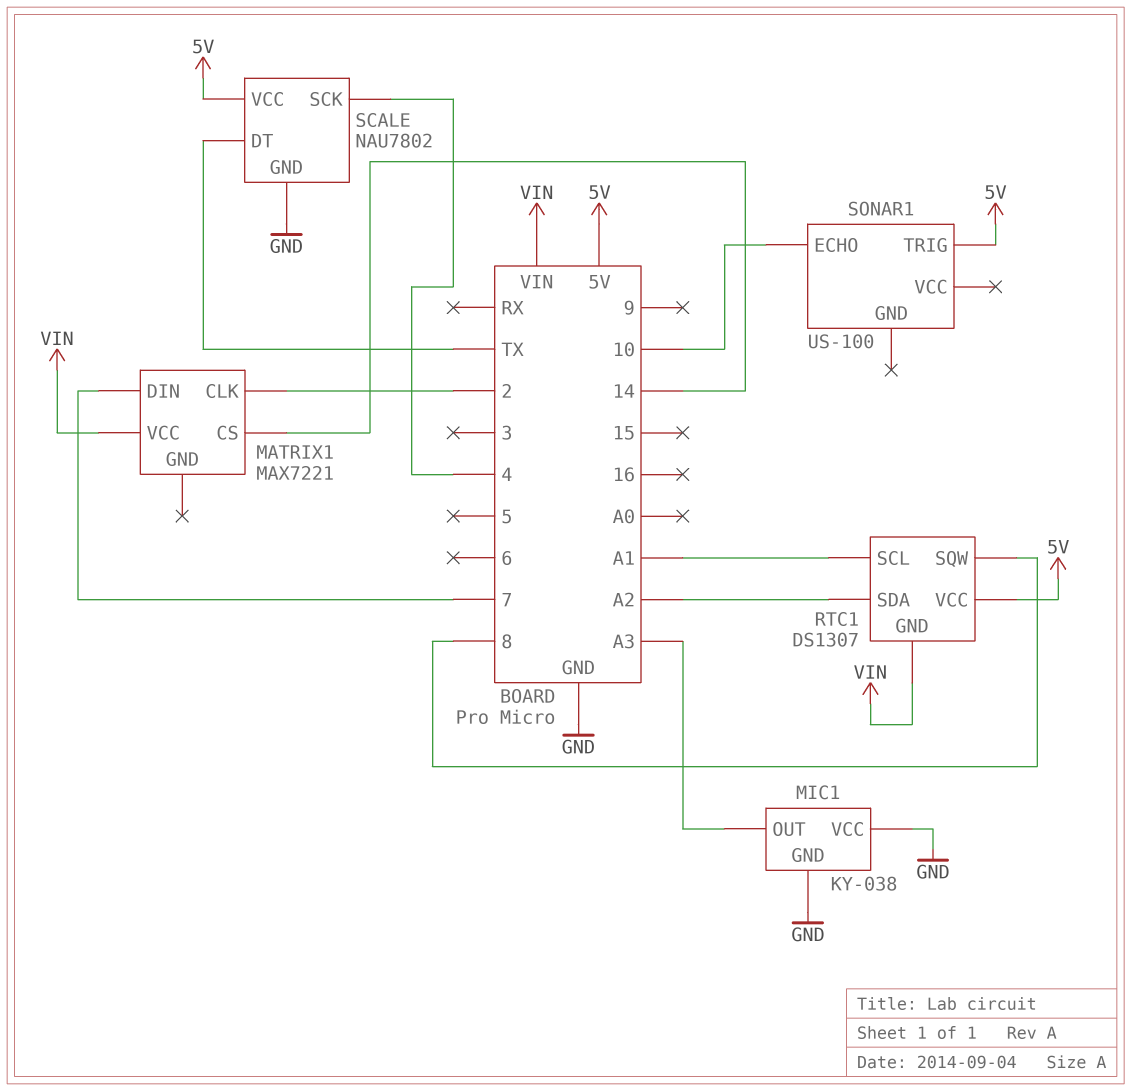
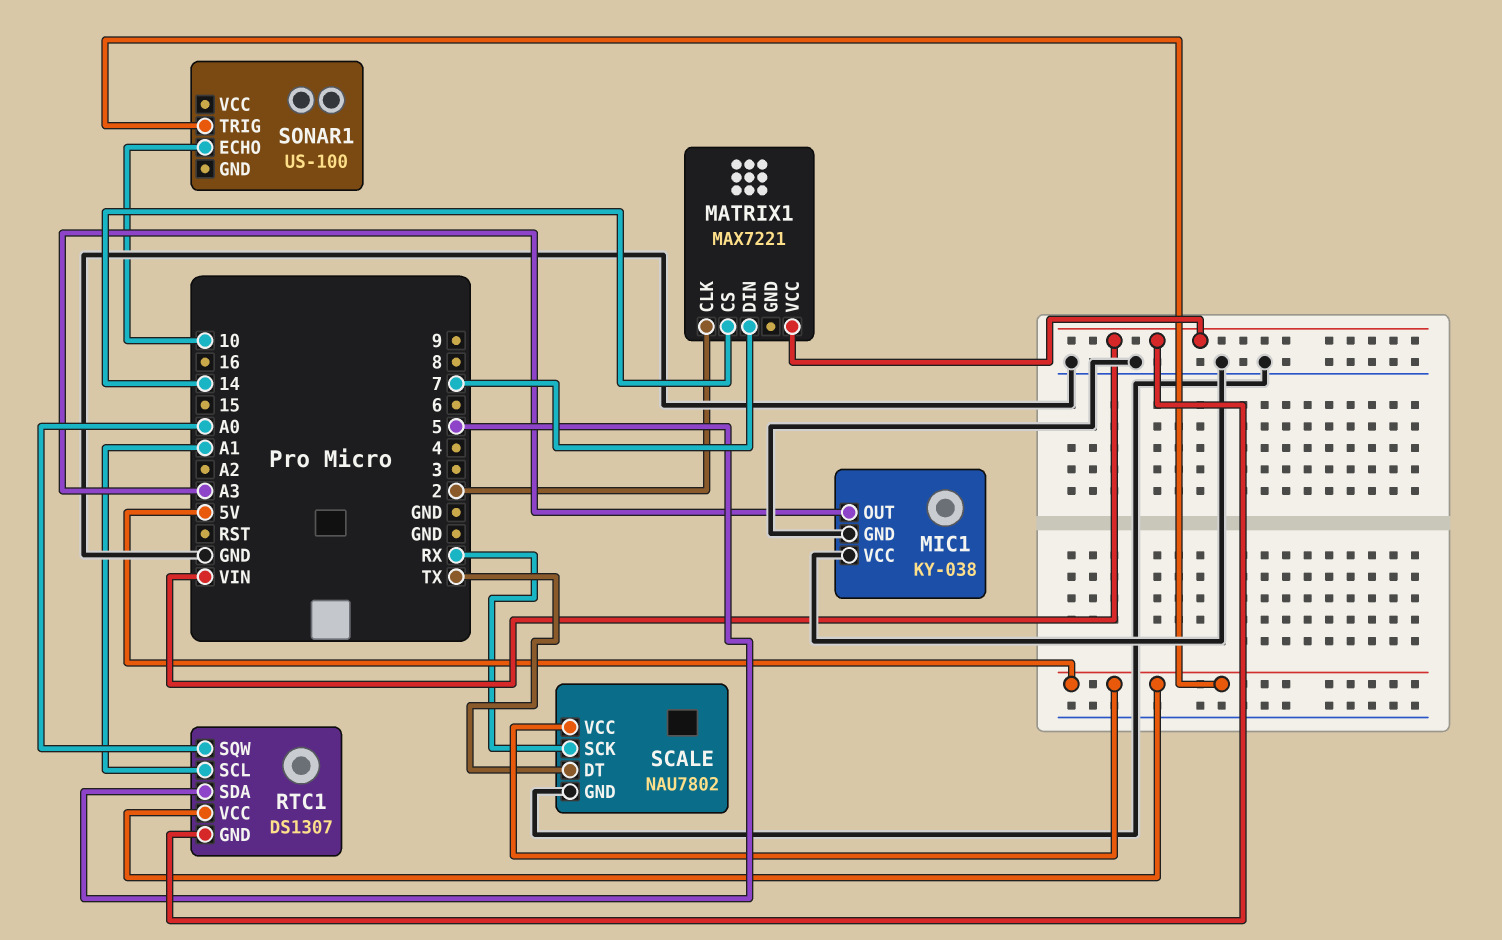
RTC1 pin SDA: A2 -> 5
RTC1 pin SQW: 8 -> A0
SCALE pin SCK: 4 -> RX

